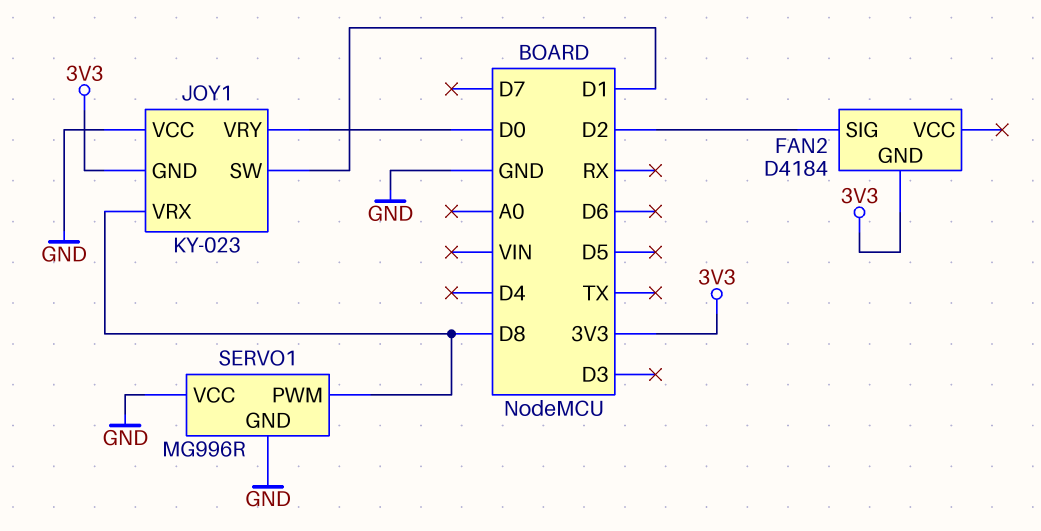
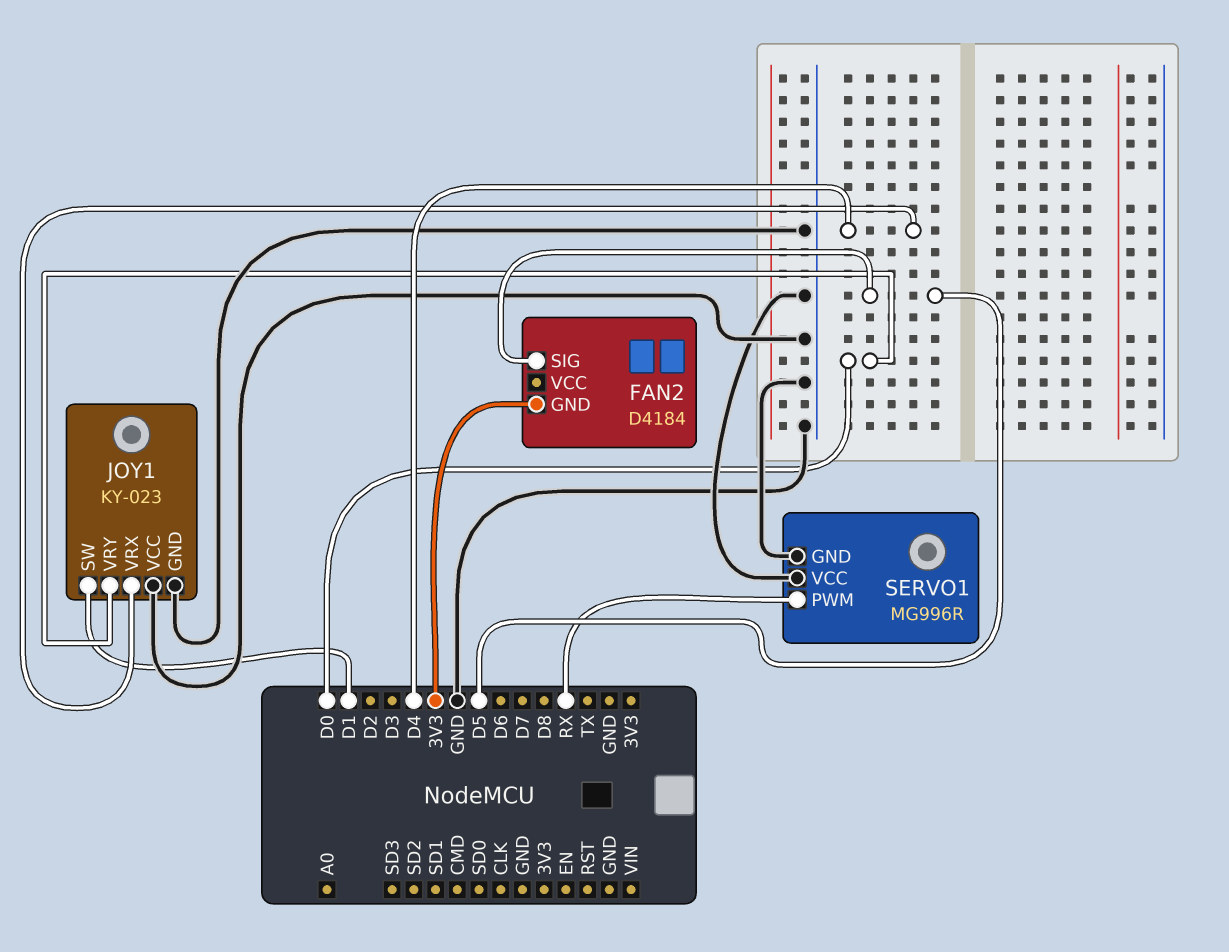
FAN2 pin SIG: D2 -> D5
JOY1 pin GND: 3V3 -> GND
JOY1 pin VRX: D8 -> D4
SERVO1 pin PWM: D8 -> RX

